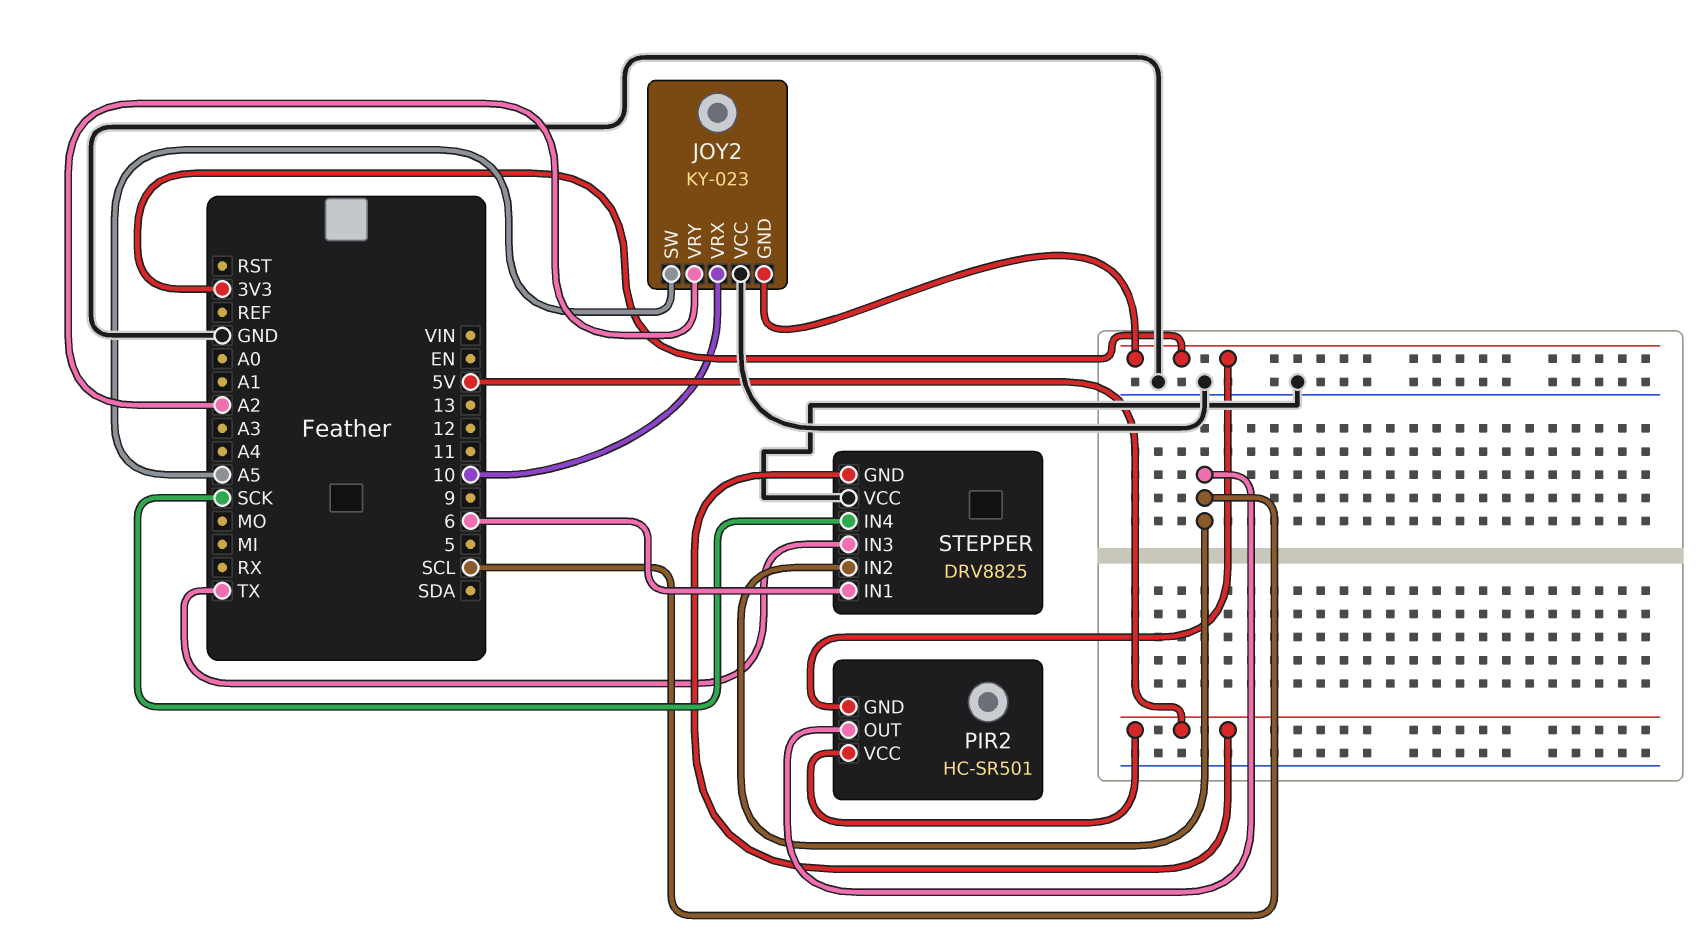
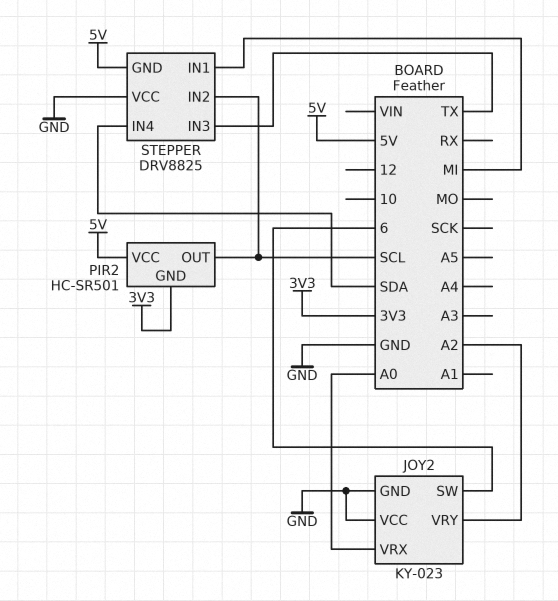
JOY2 pin GND: 3V3 -> GND
JOY2 pin SW: A5 -> 6
JOY2 pin VRX: 10 -> A0
STEPPER pin IN1: 6 -> MI
STEPPER pin IN4: SCK -> SDA

